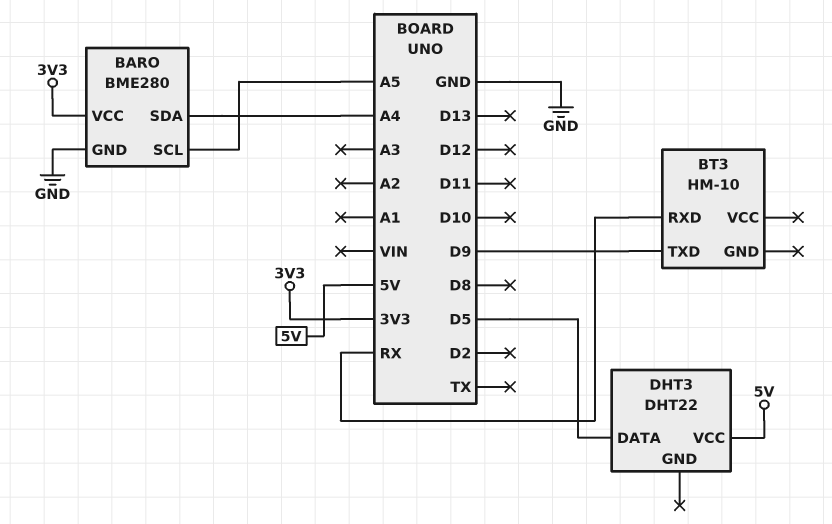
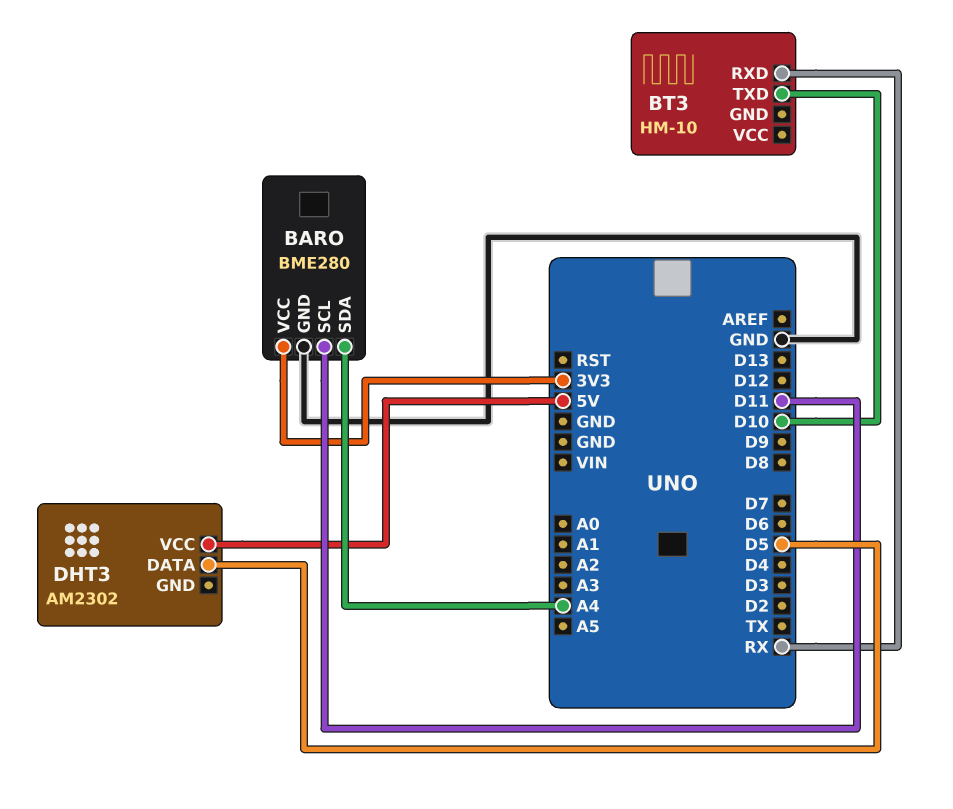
BARO pin SCL: A5 -> D11
BT3 pin TXD: D9 -> D10
DHT3: DHT22 -> AM2302

